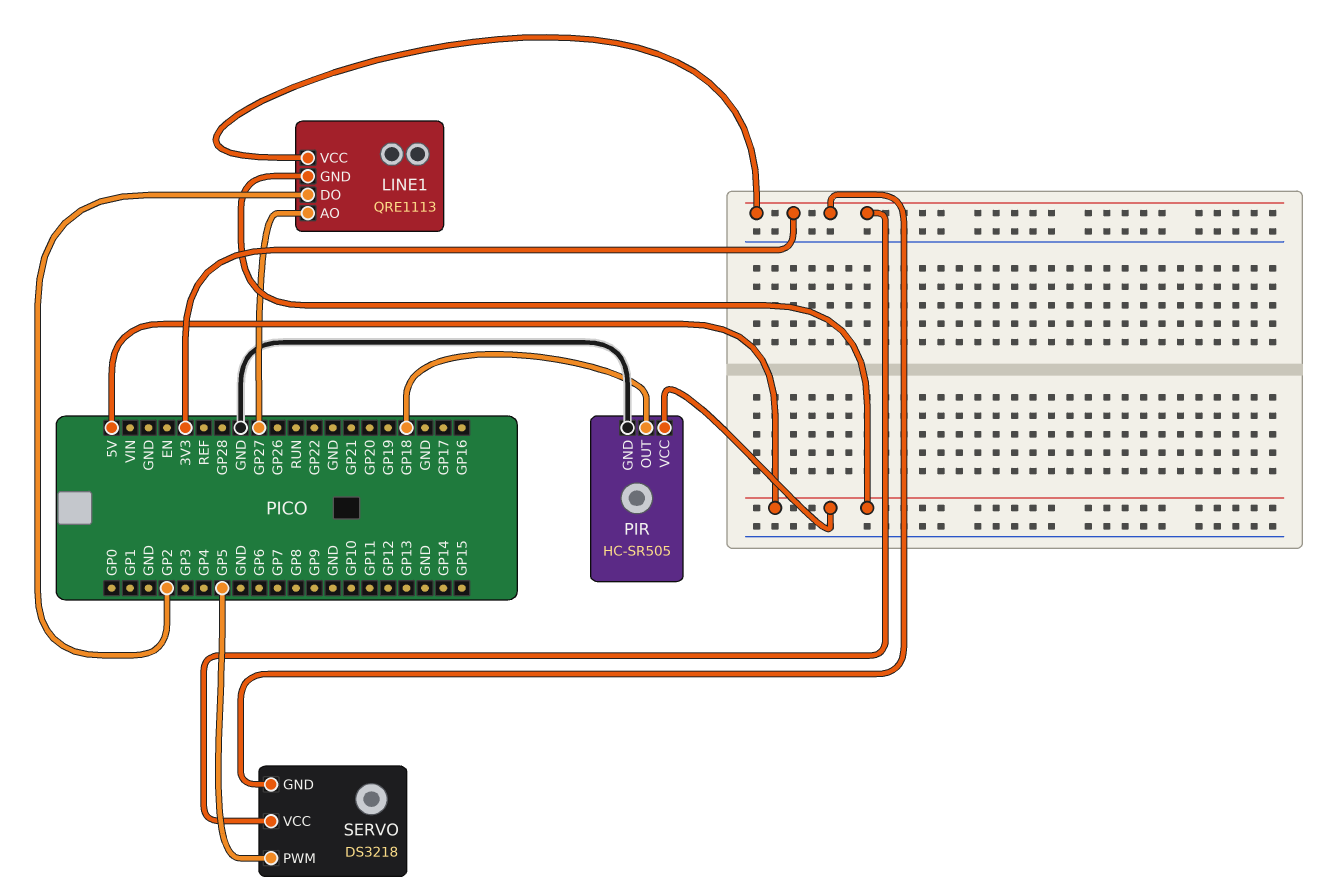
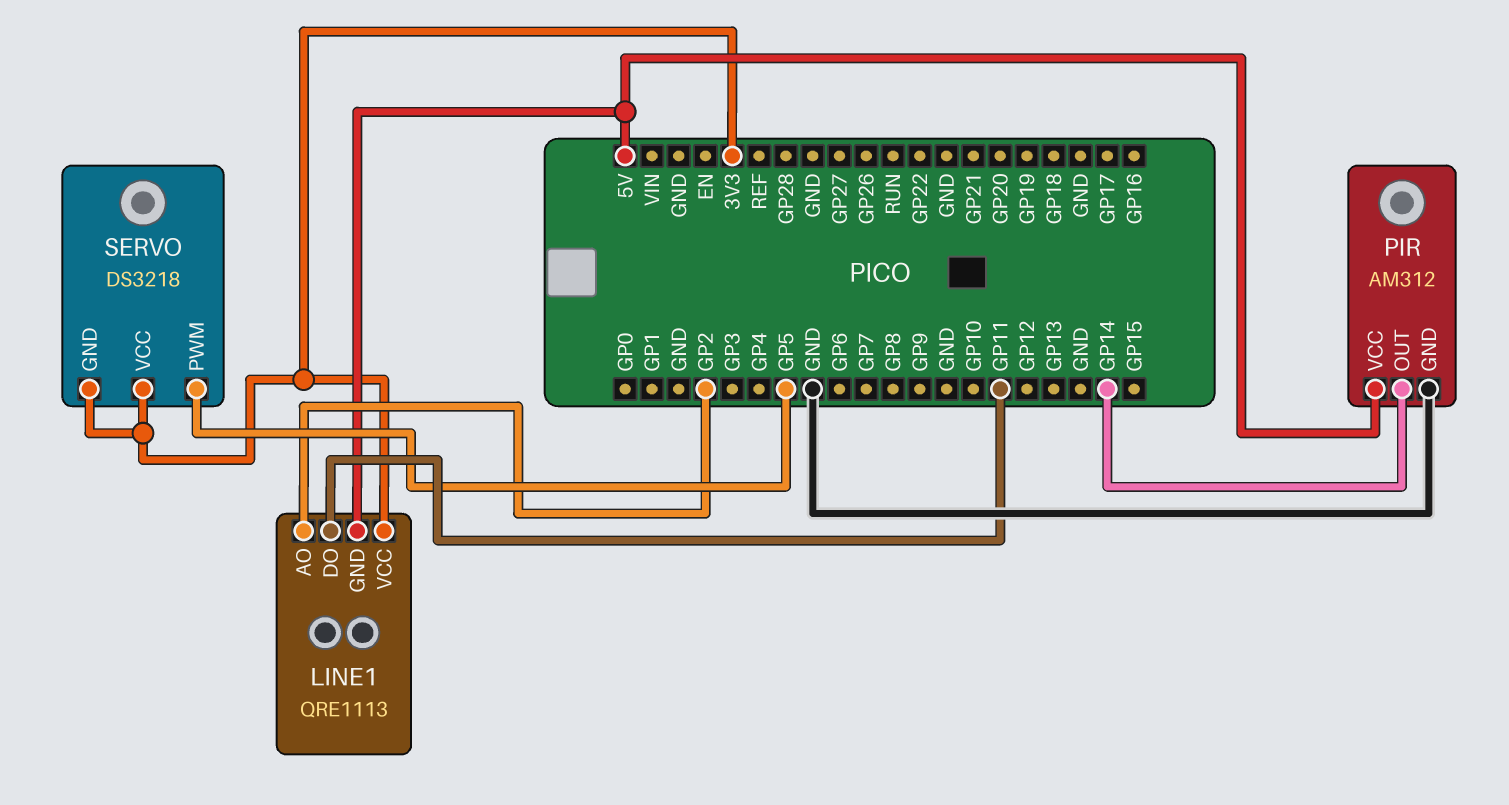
LINE1 pin AO: GP27 -> GP2
LINE1 pin DO: GP2 -> GP11
PIR: HC-SR505 -> AM312
PIR pin OUT: GP18 -> GP14

